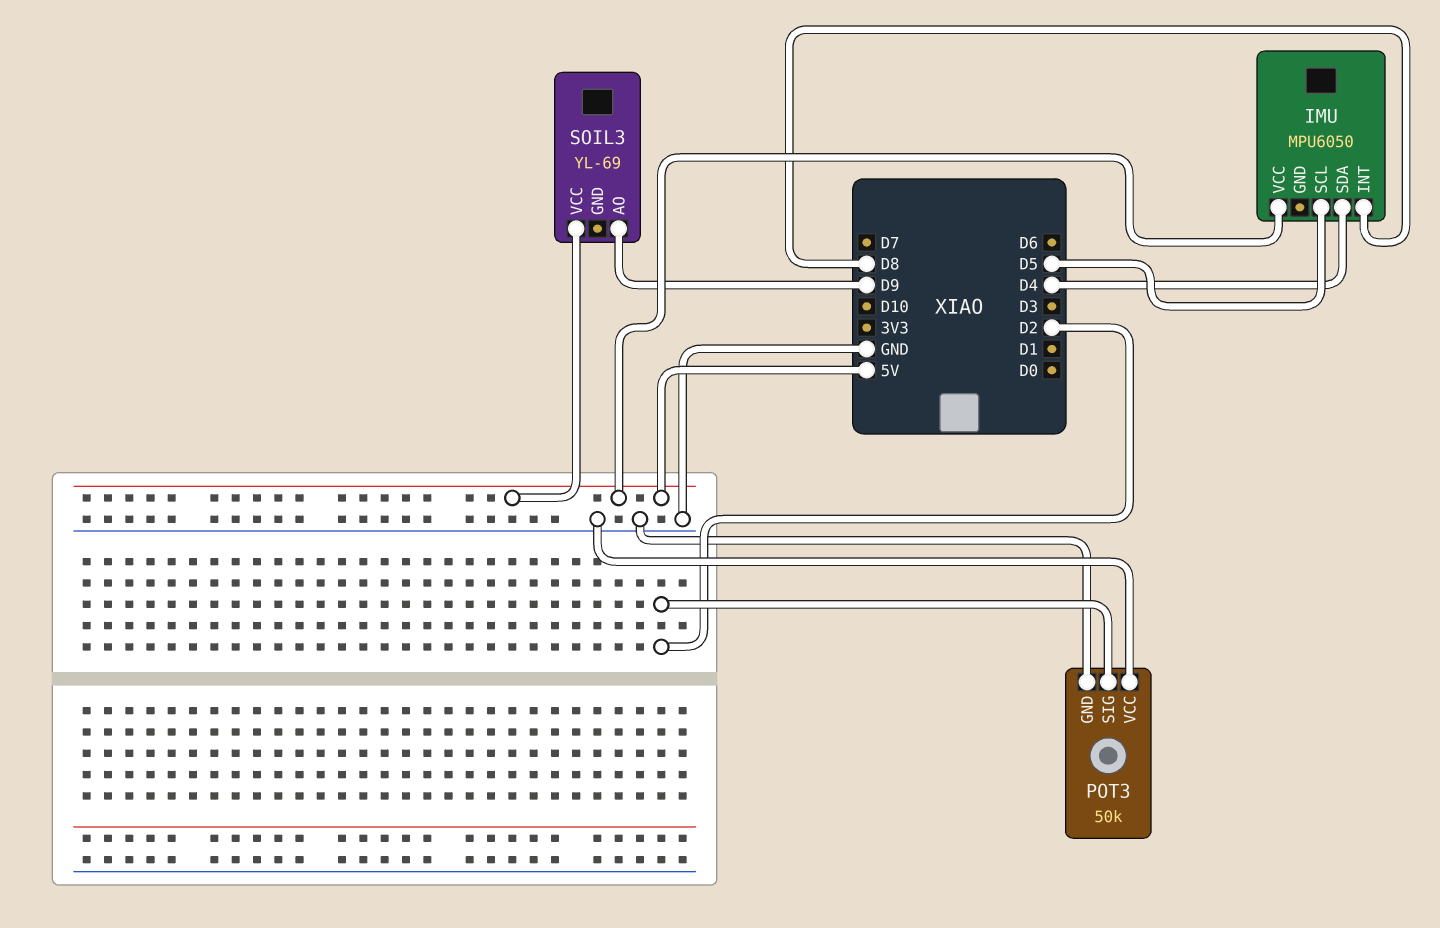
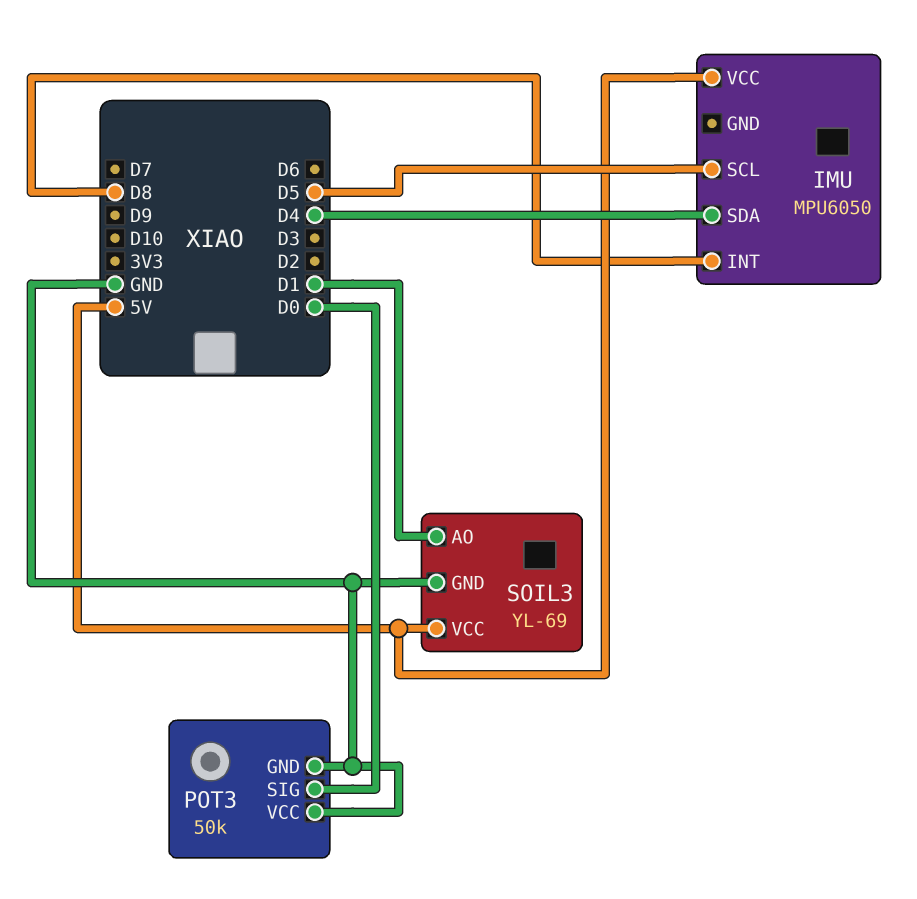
POT3 pin SIG: D2 -> D0
SOIL3 pin AO: D9 -> D1
SOIL3 pin GND: none -> GND

